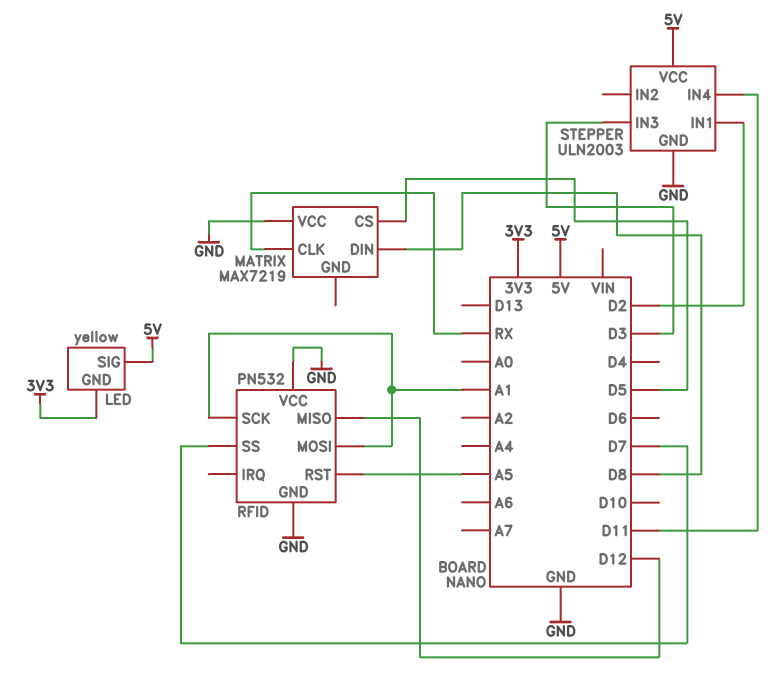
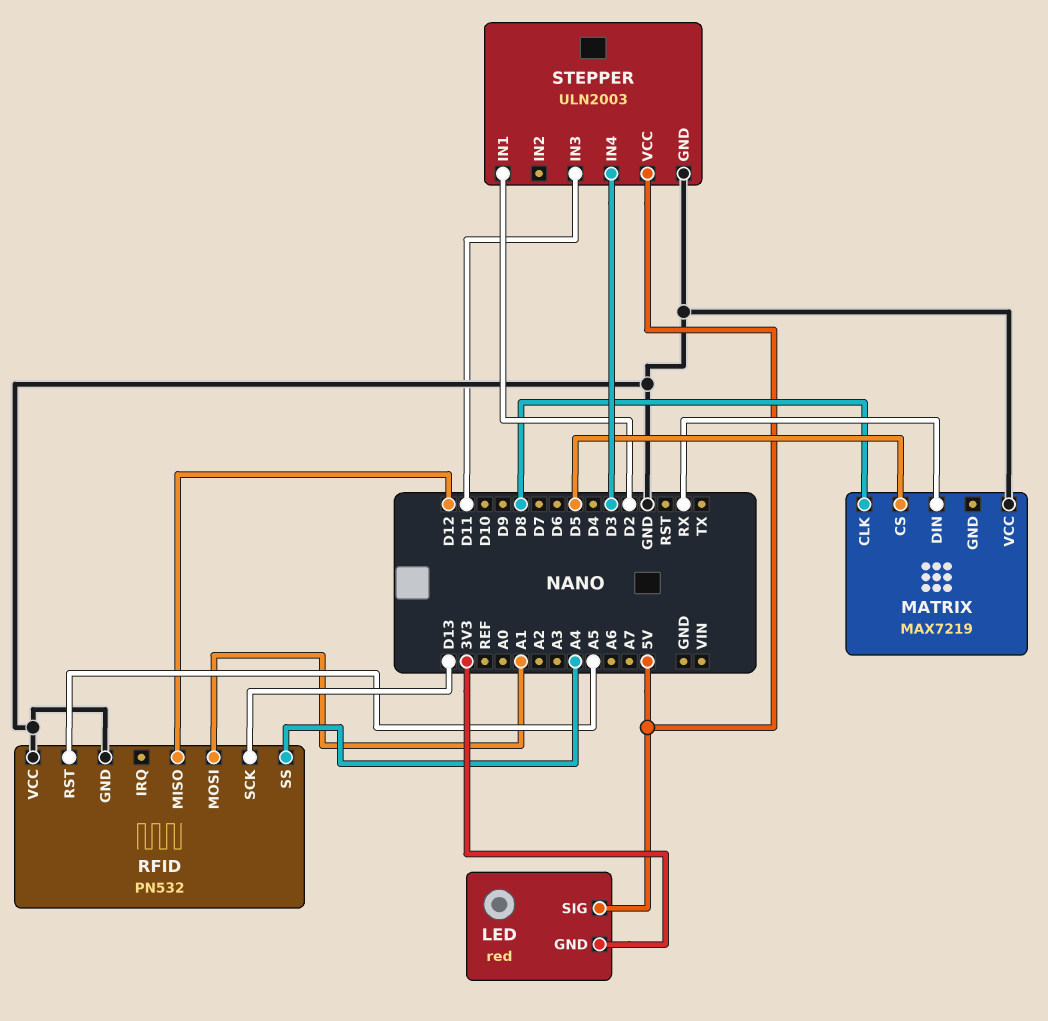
LED: yellow -> red
MATRIX pin CLK: RX -> D8
MATRIX pin DIN: D8 -> RX
RFID pin SCK: A1 -> D13
RFID pin SS: D7 -> A4
STEPPER pin IN3: D3 -> D11
STEPPER pin IN4: D11 -> D3

